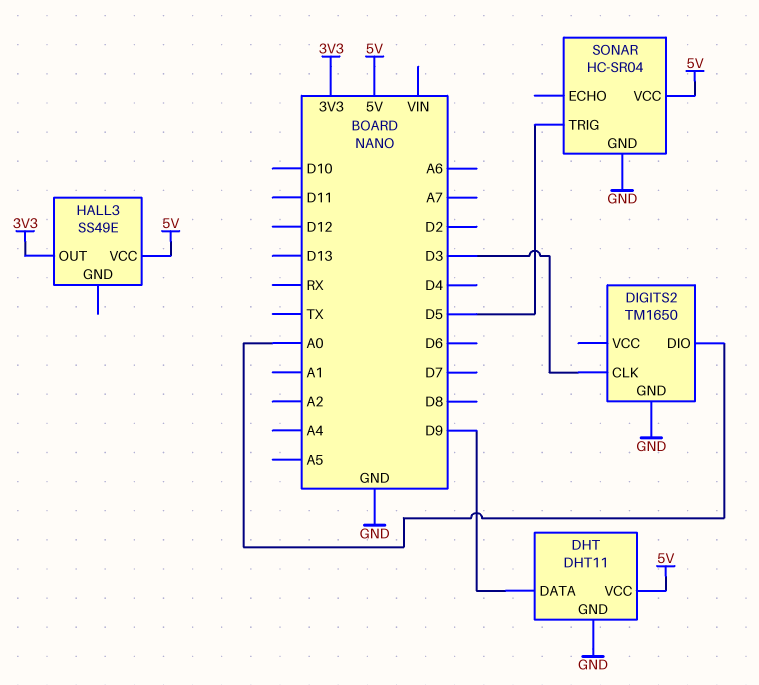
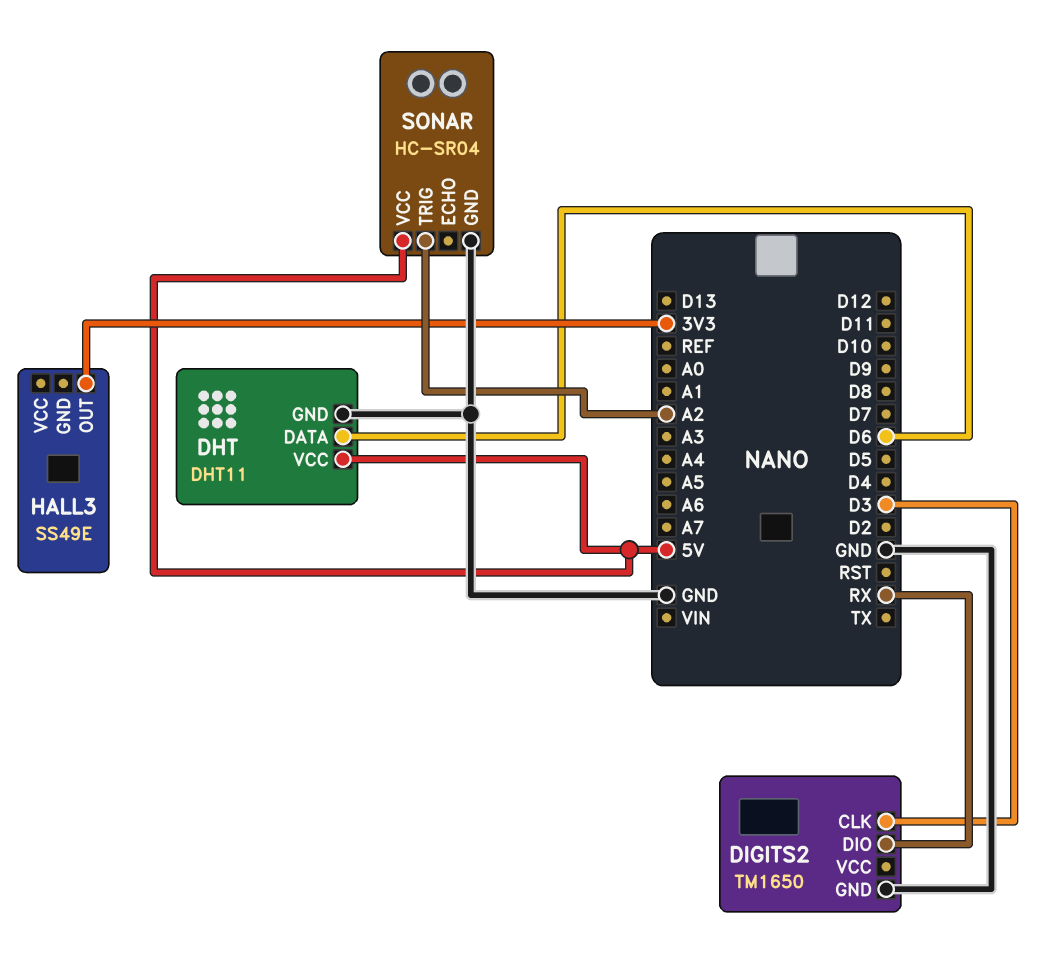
DHT pin DATA: D9 -> D6
DIGITS2 pin DIO: A0 -> RX
HALL3 pin VCC: 5V -> none
SONAR pin TRIG: D5 -> A2

